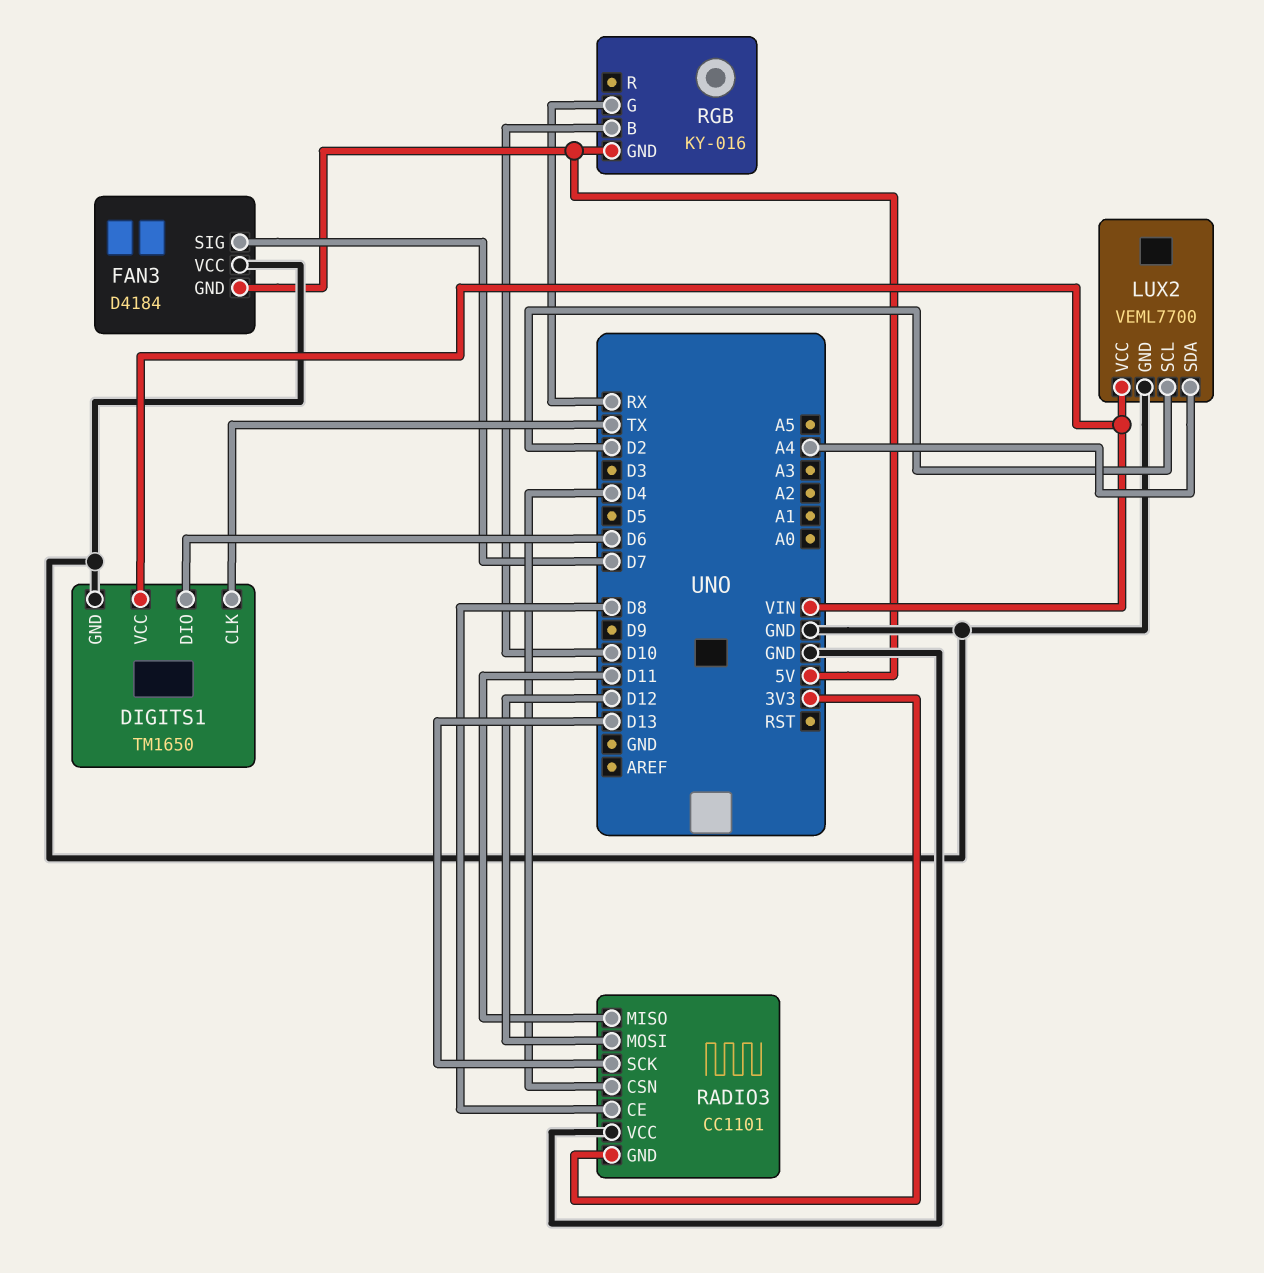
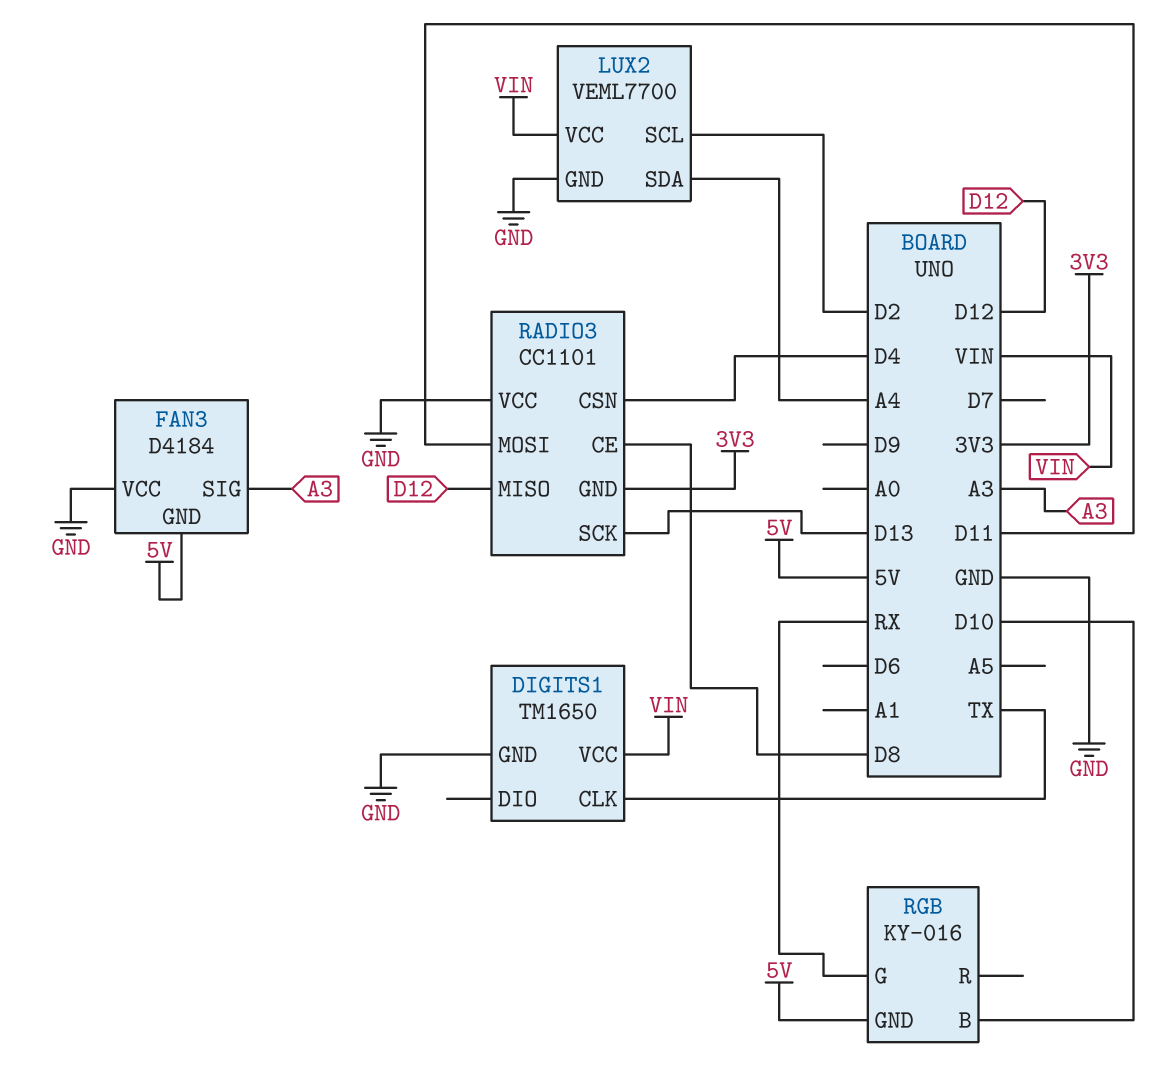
DIGITS1 pin DIO: D6 -> none
FAN3 pin SIG: D7 -> A3
RADIO3 pin MISO: D11 -> D12
RADIO3 pin MOSI: D12 -> D11

